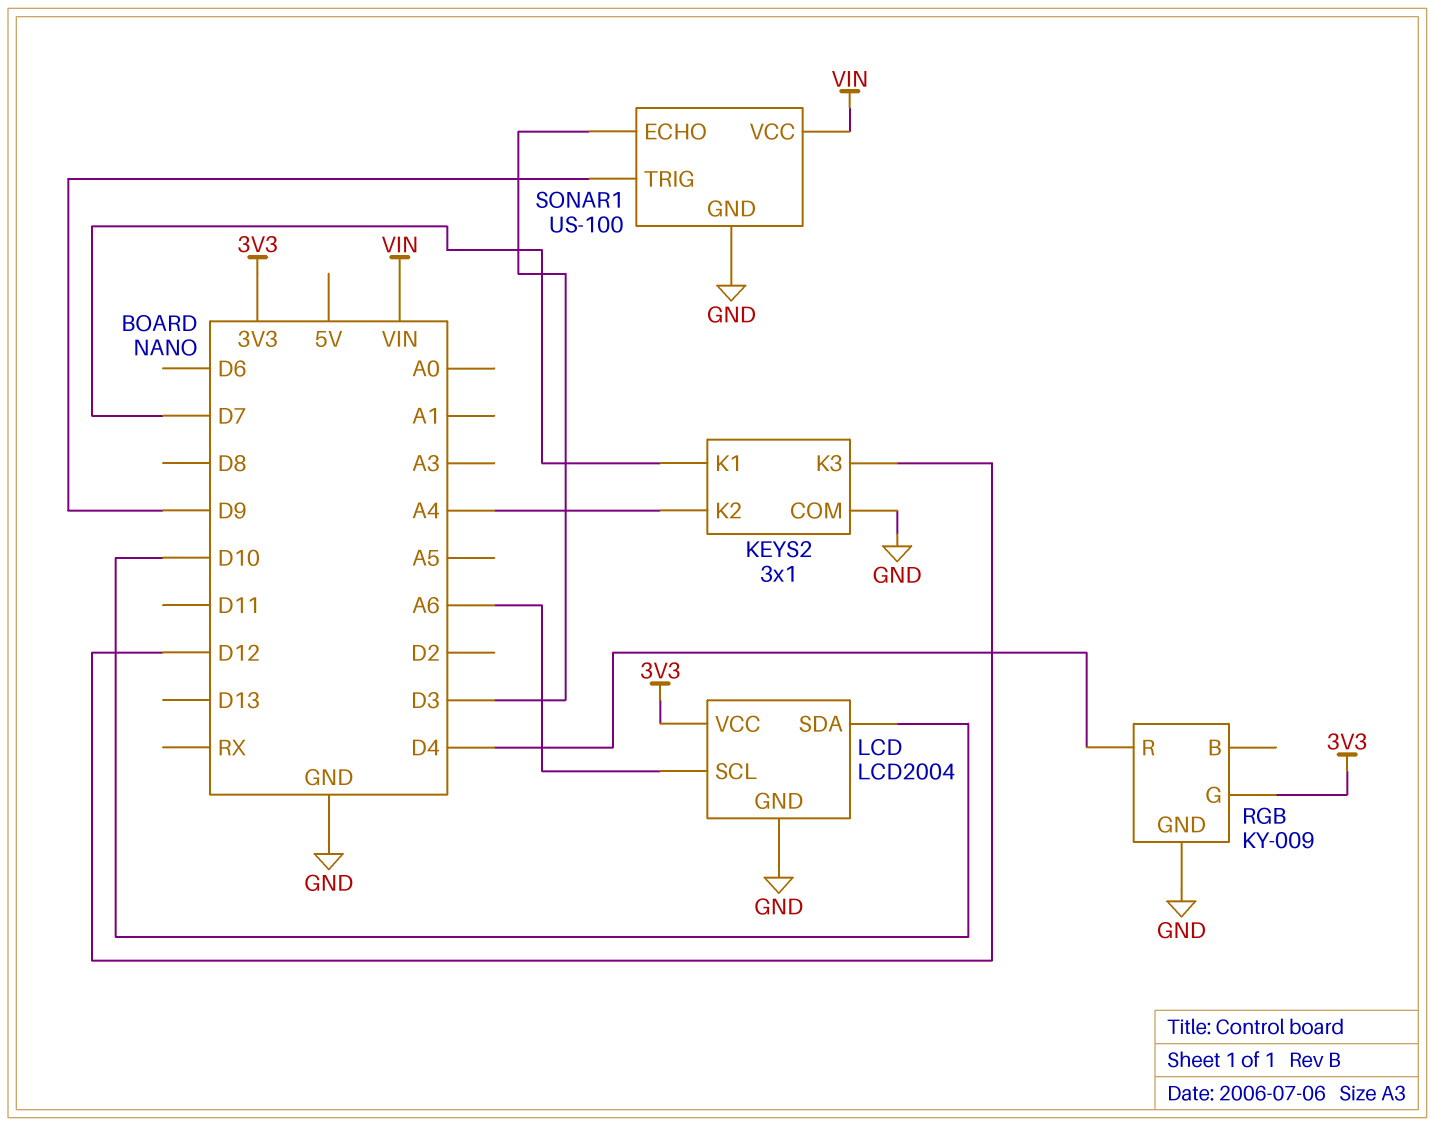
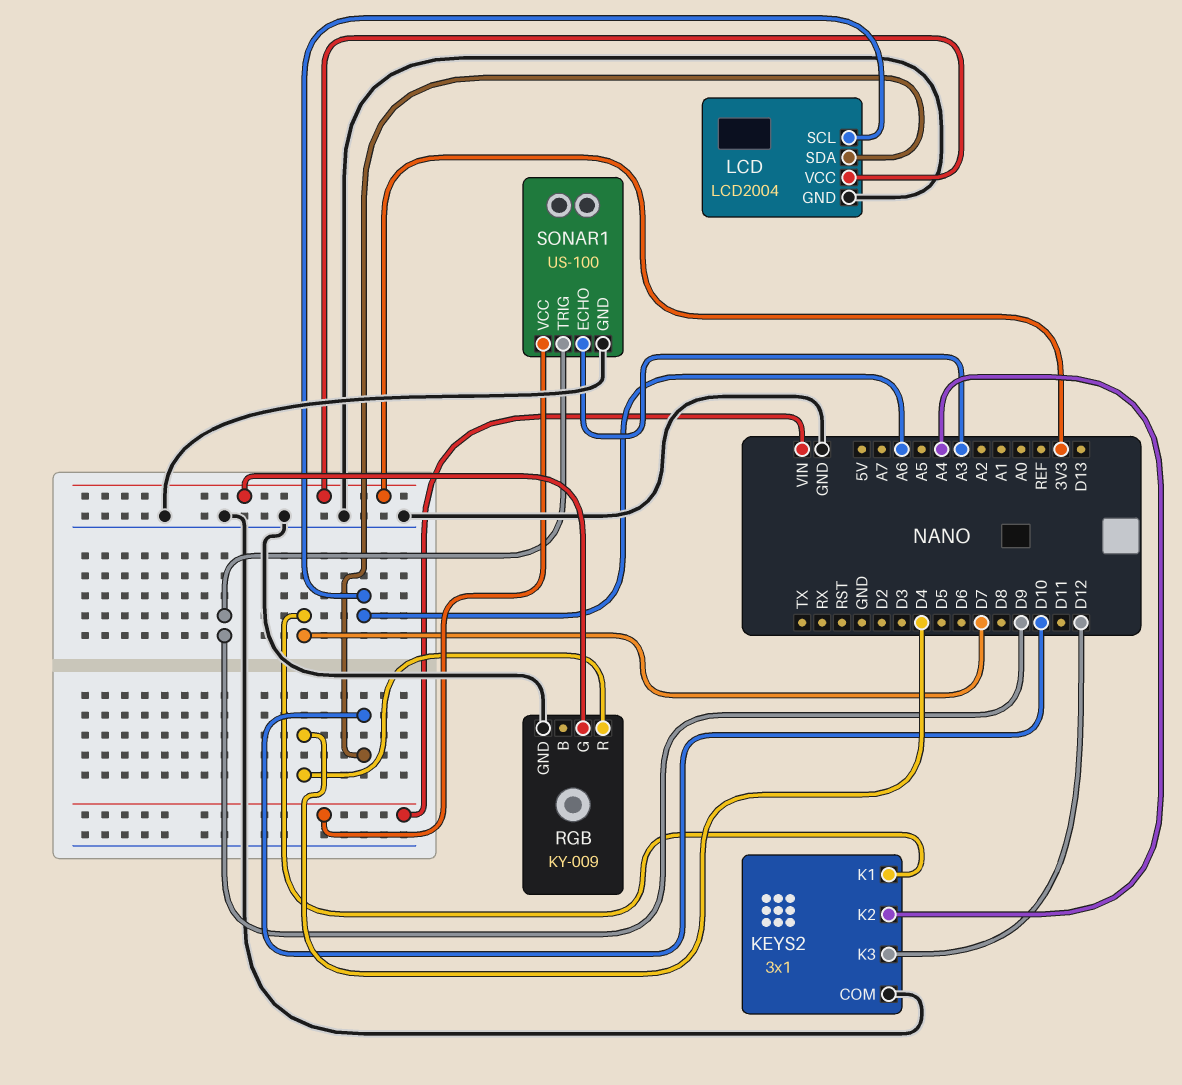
SONAR1 pin ECHO: D3 -> A3

